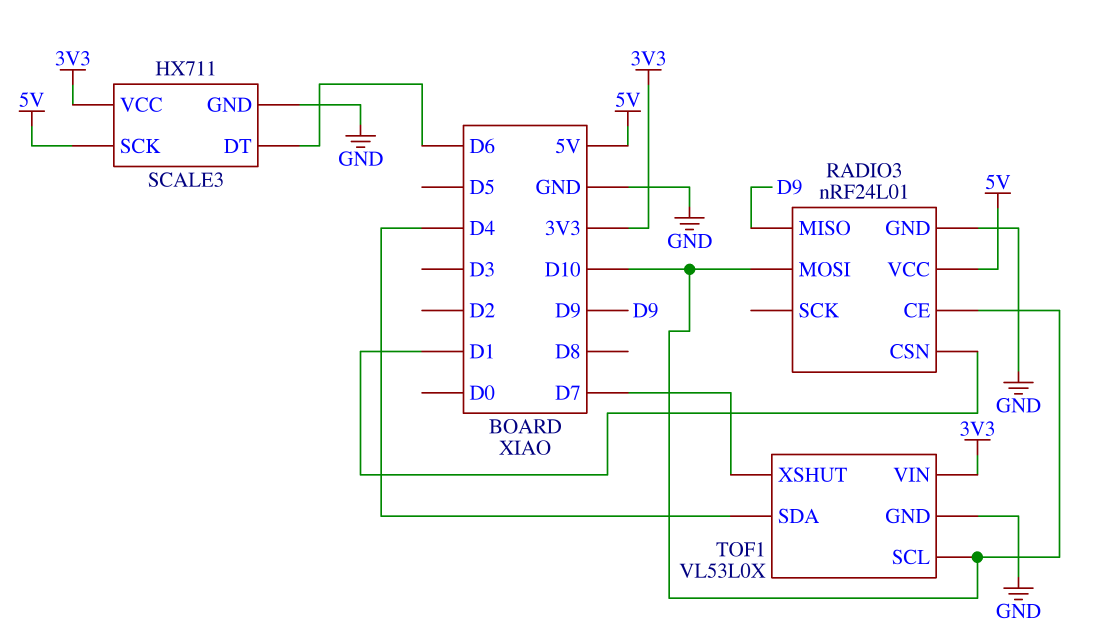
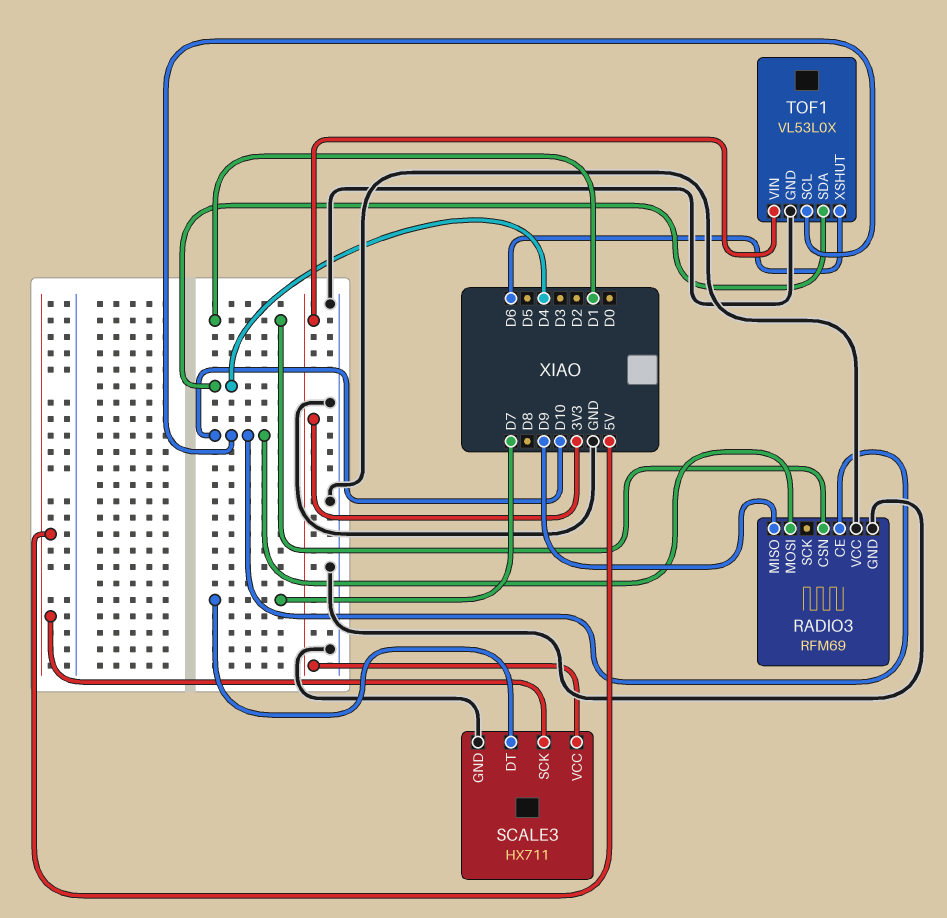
RADIO3: nRF24L01 -> RFM69
RADIO3 pin VCC: 5V -> GND
SCALE3 pin DT: D6 -> D7
TOF1 pin XSHUT: D7 -> D6

